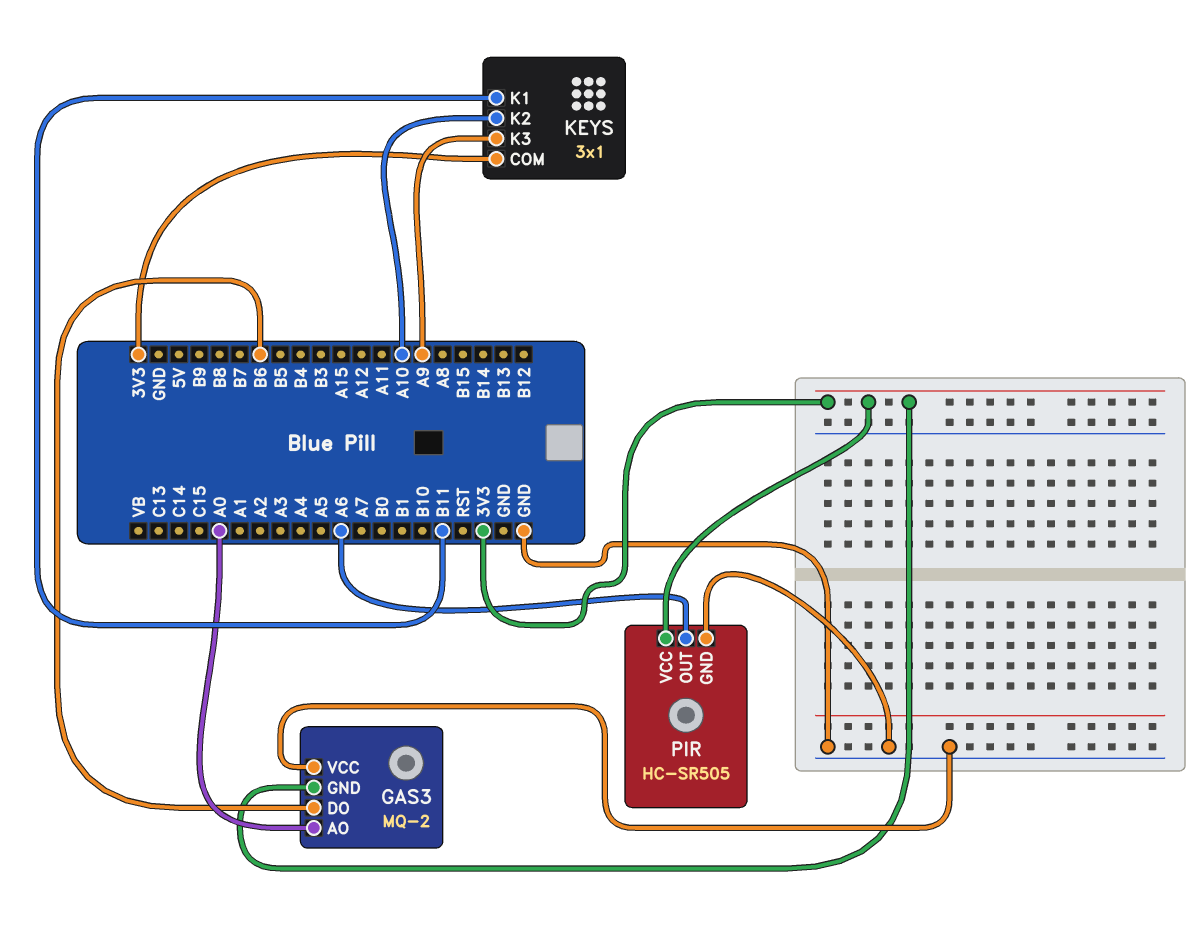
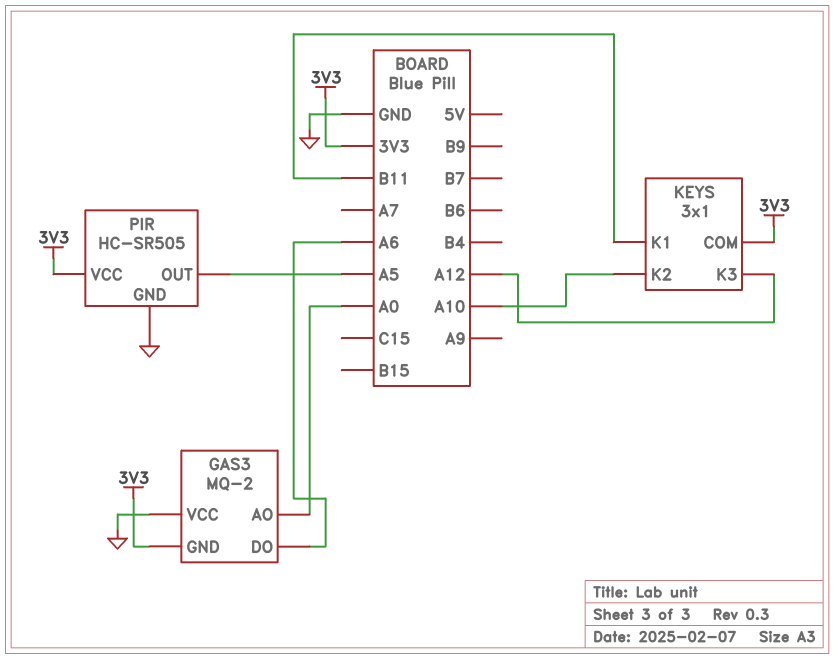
GAS3 pin DO: B6 -> A6
KEYS pin K3: A9 -> A12
PIR pin OUT: A6 -> A5

